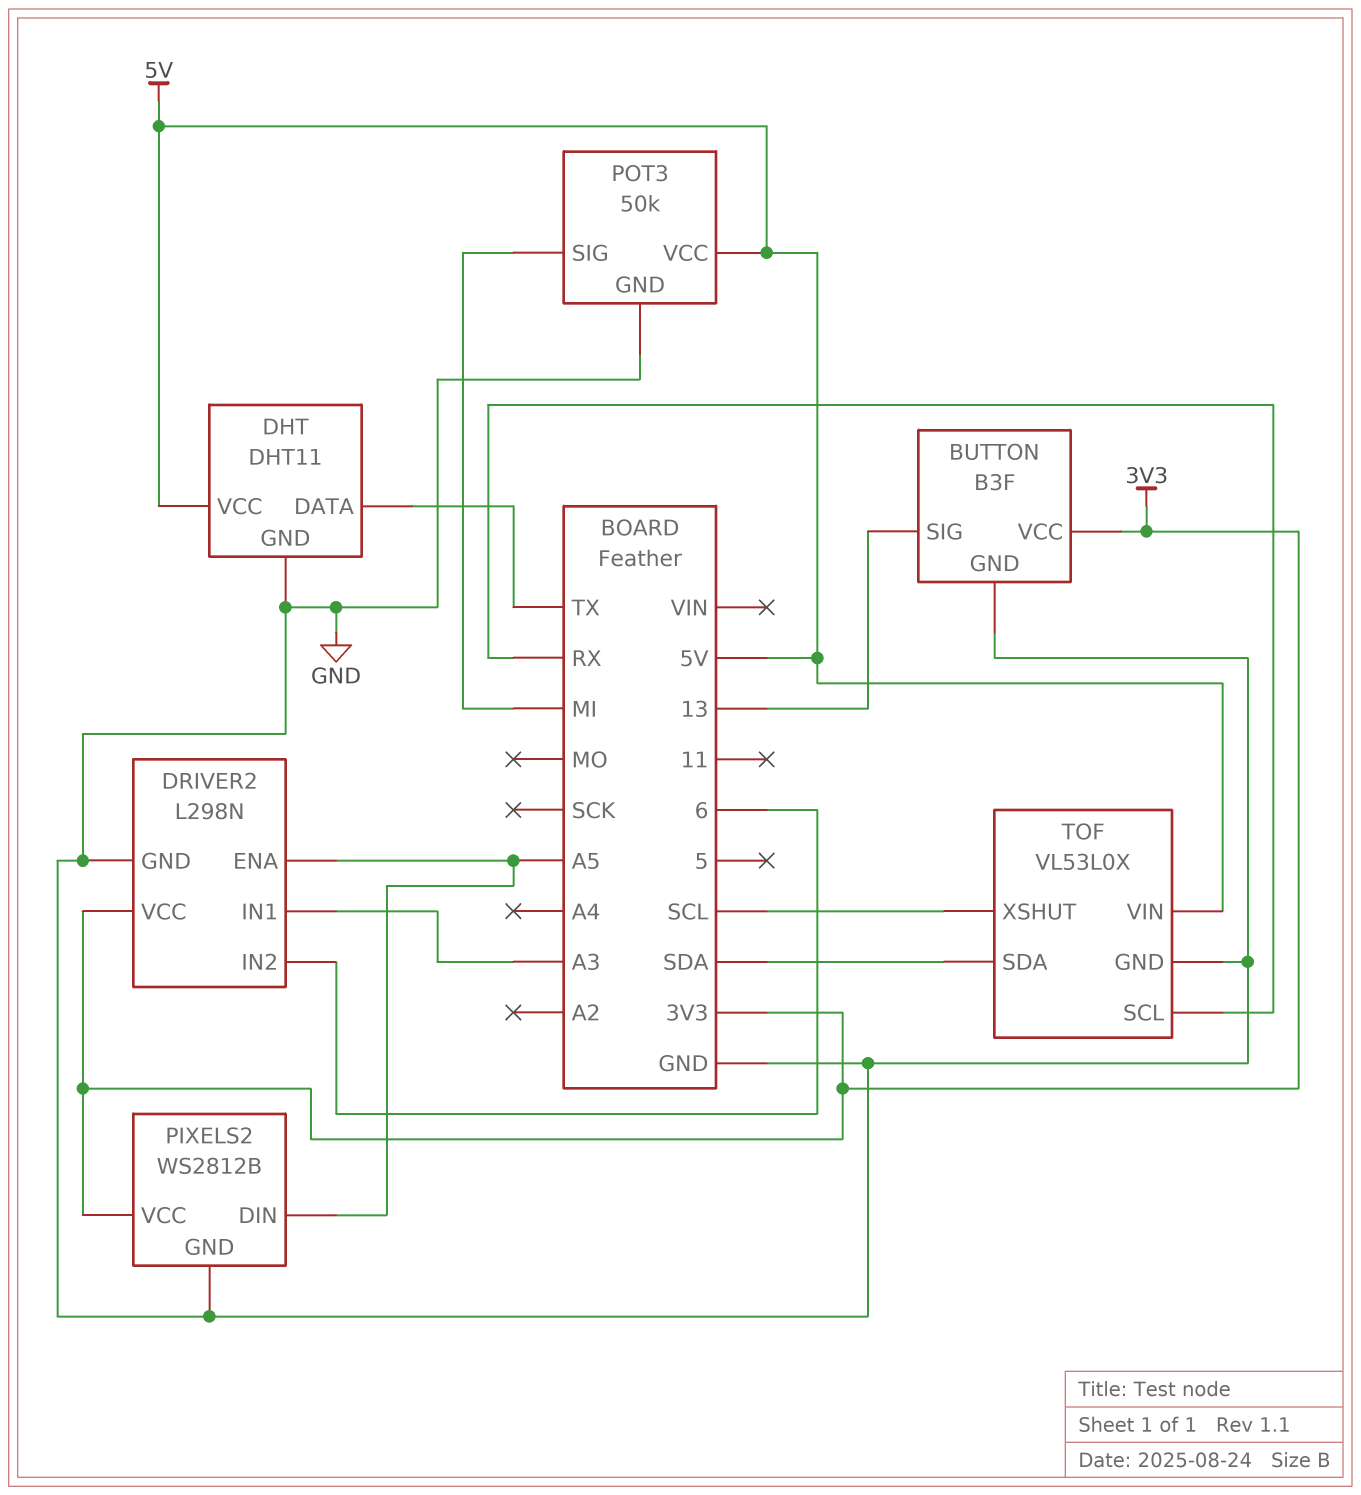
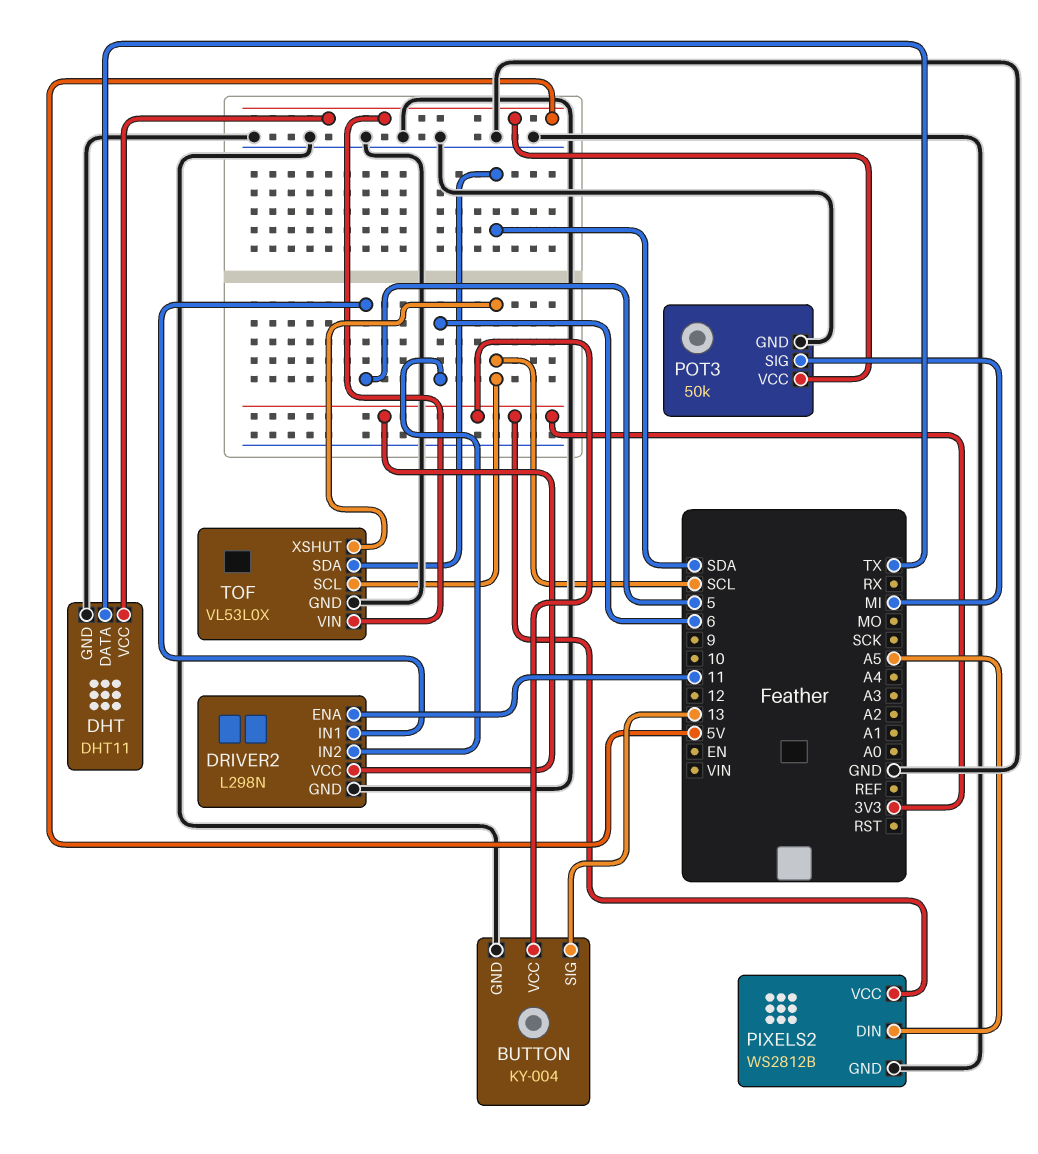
BUTTON: B3F -> KY-004
DRIVER2 pin ENA: A5 -> 11
DRIVER2 pin IN1: A3 -> 5
TOF pin SCL: RX -> SCL

